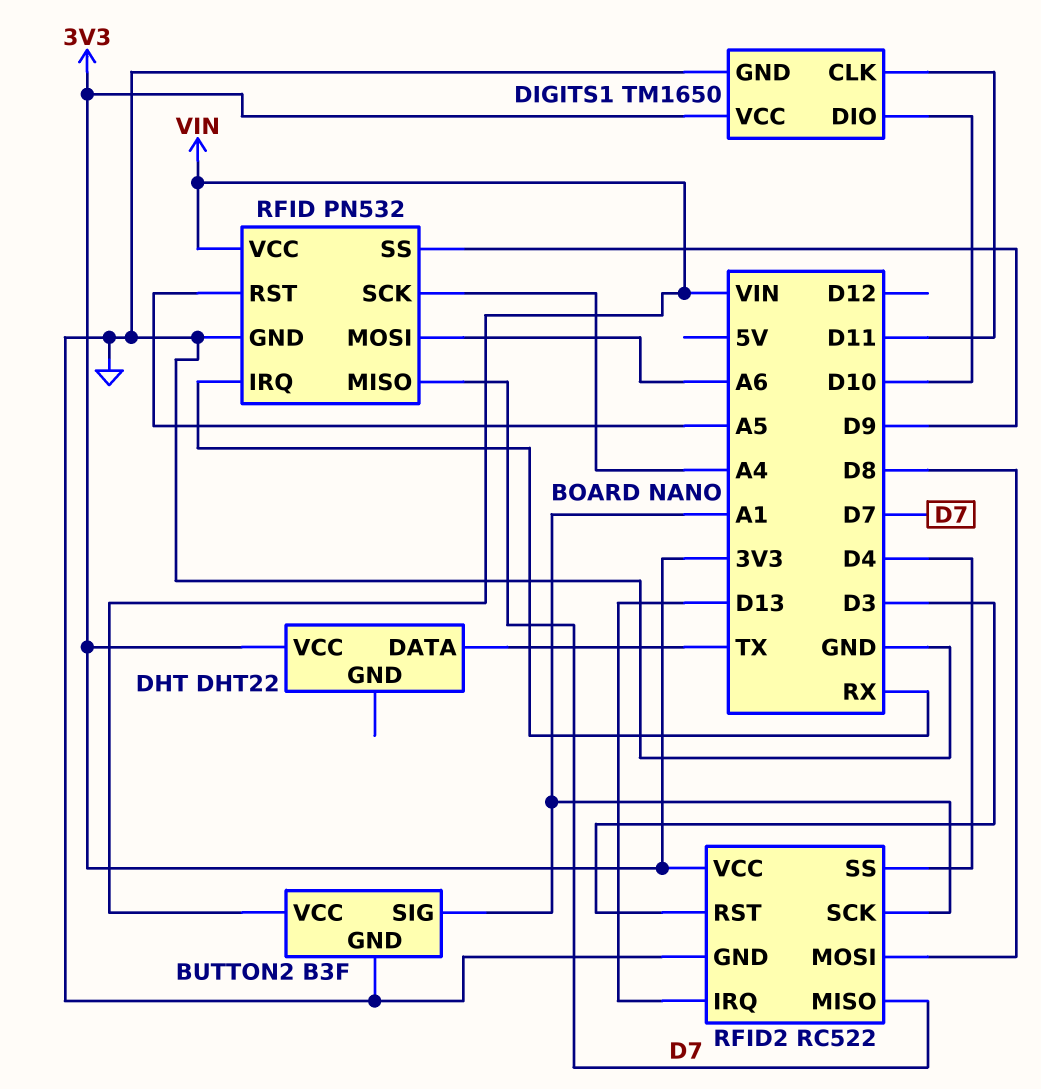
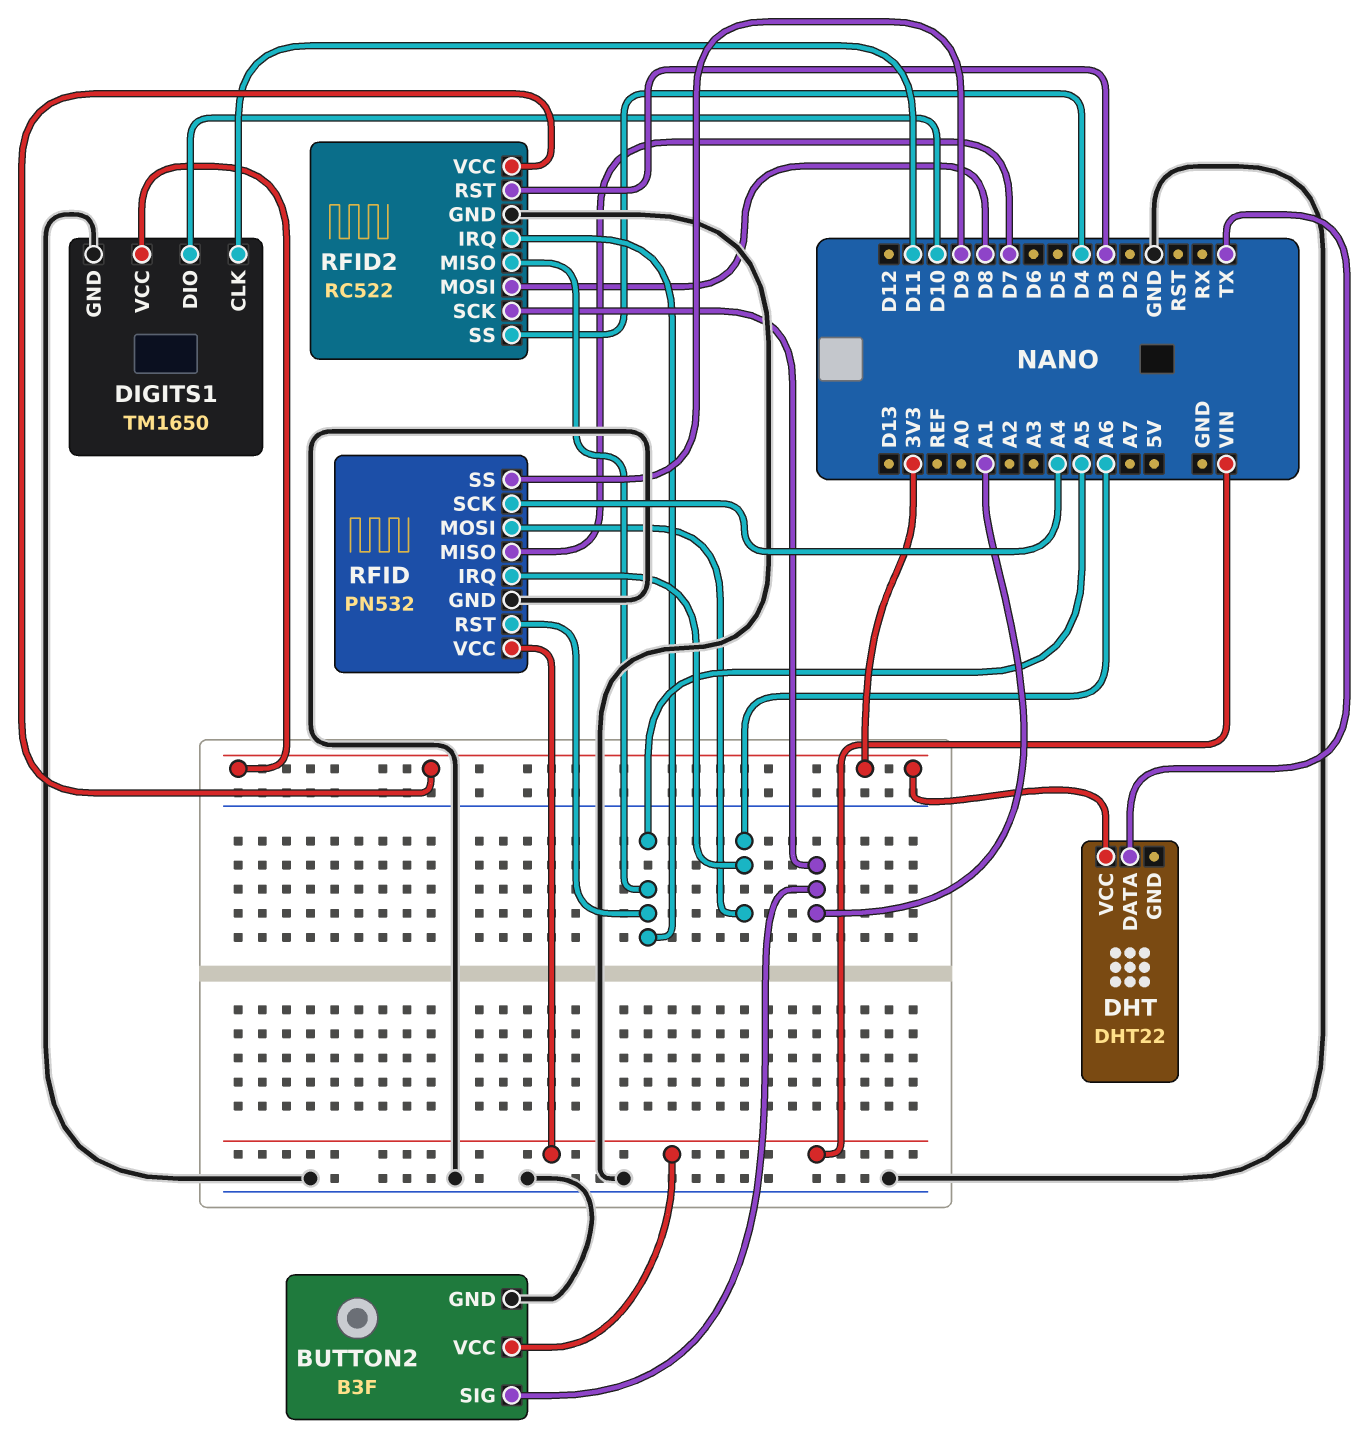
RFID pin IRQ: RX -> A6
RFID2 pin IRQ: D13 -> A5
RFID2 pin MISO: D7 -> A5

